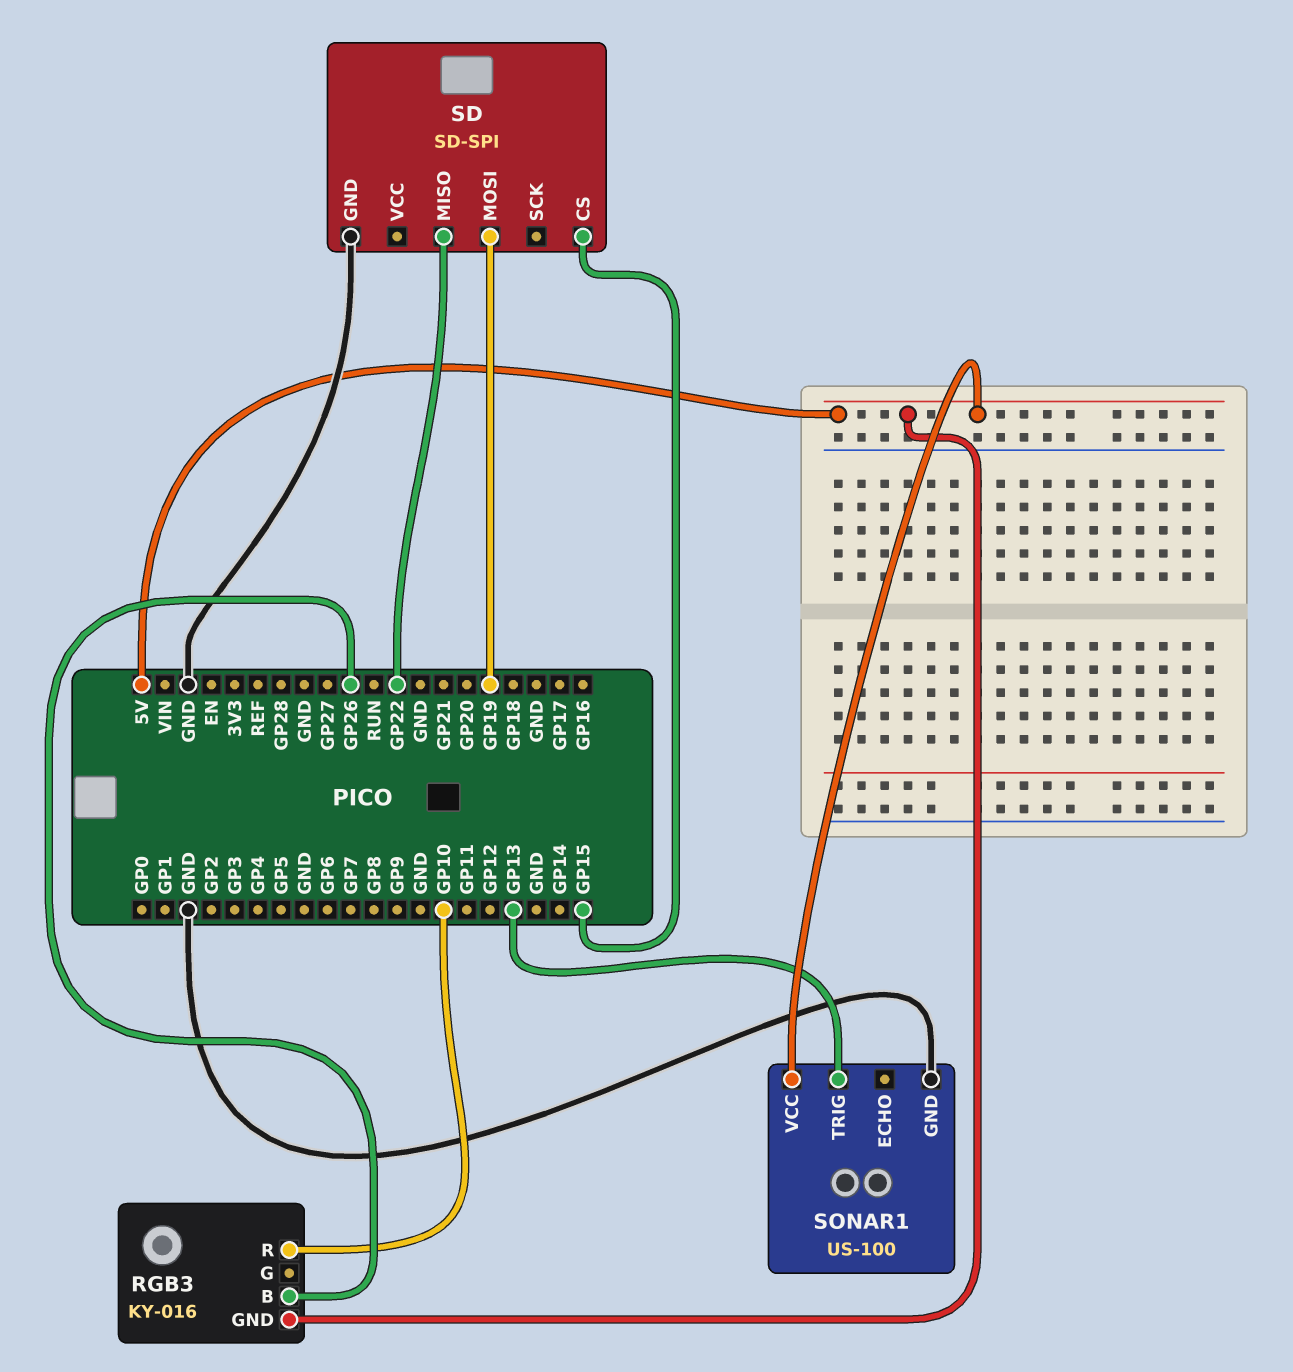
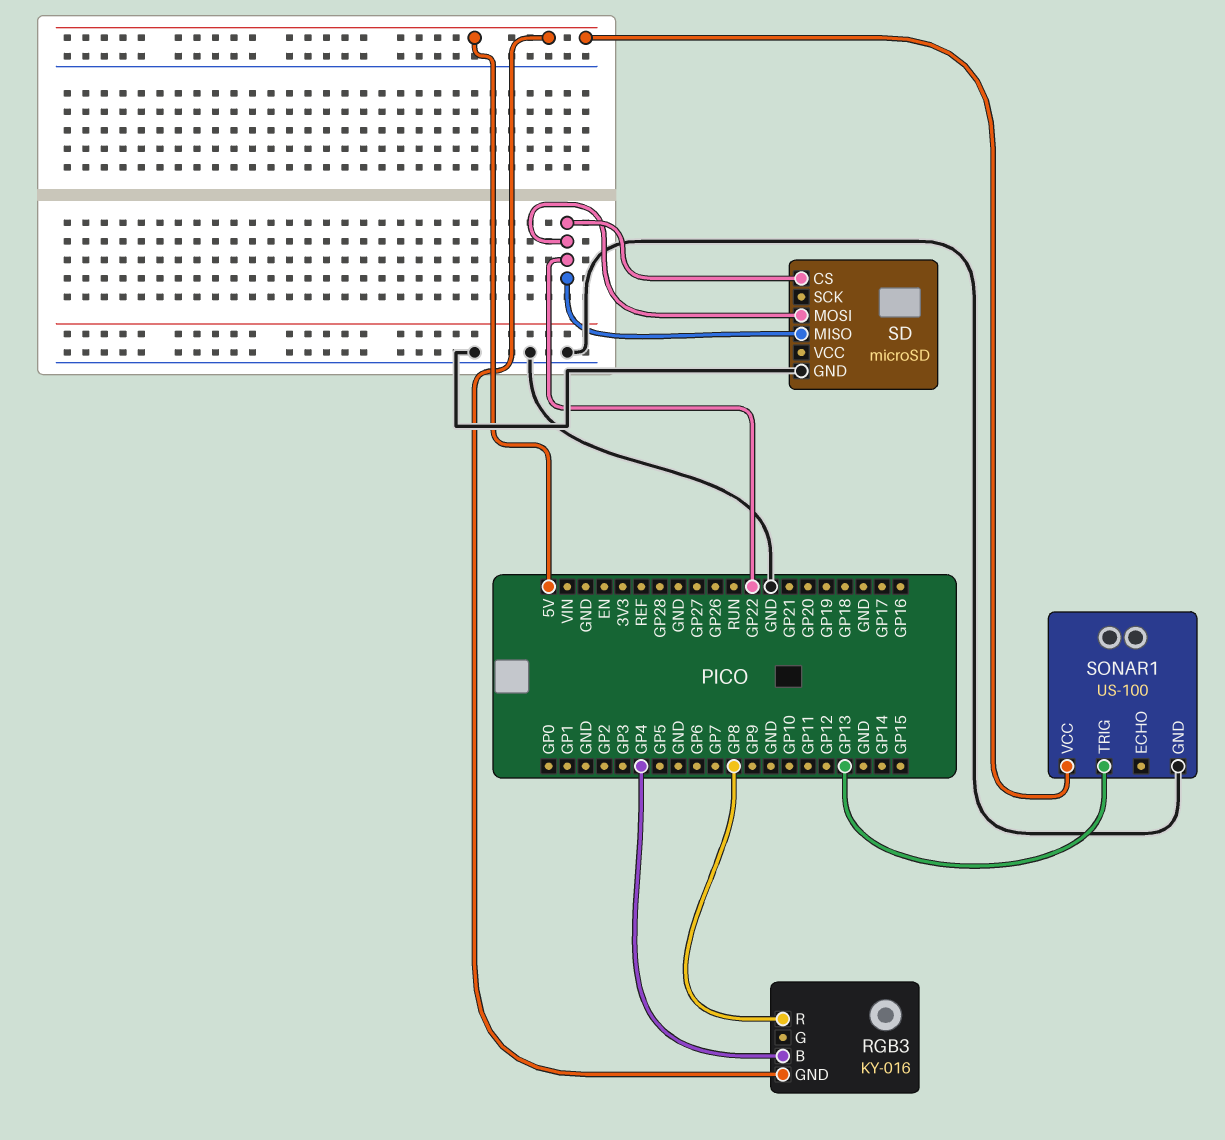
RGB3 pin B: GP26 -> GP4
RGB3 pin R: GP10 -> GP8
SD: SD-SPI -> microSD
SD pin CS: GP15 -> GP22
SD pin MOSI: GP19 -> GP22

